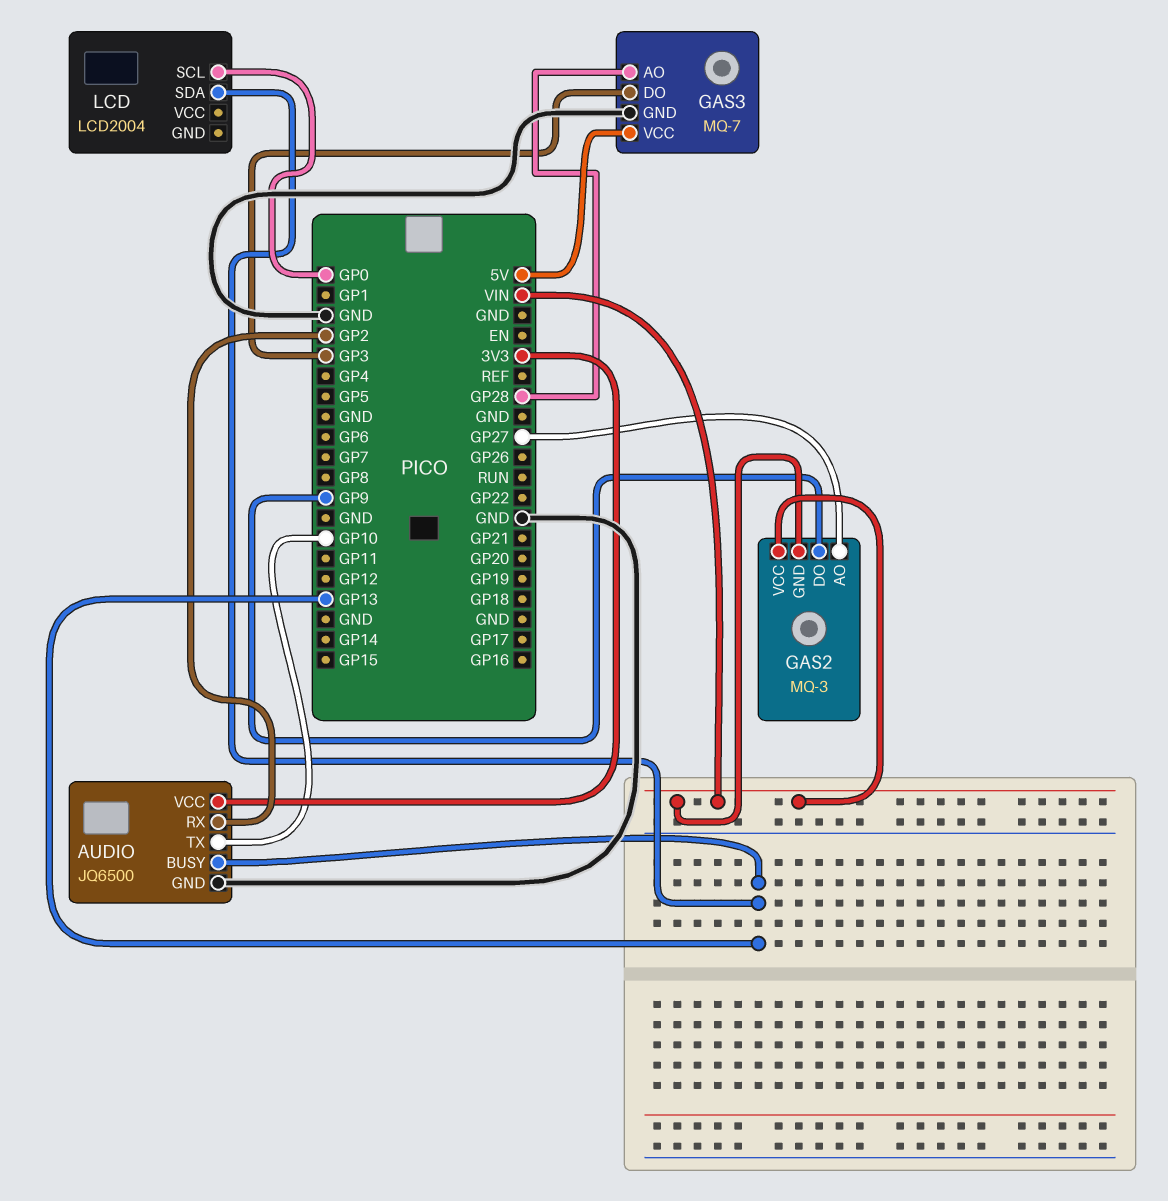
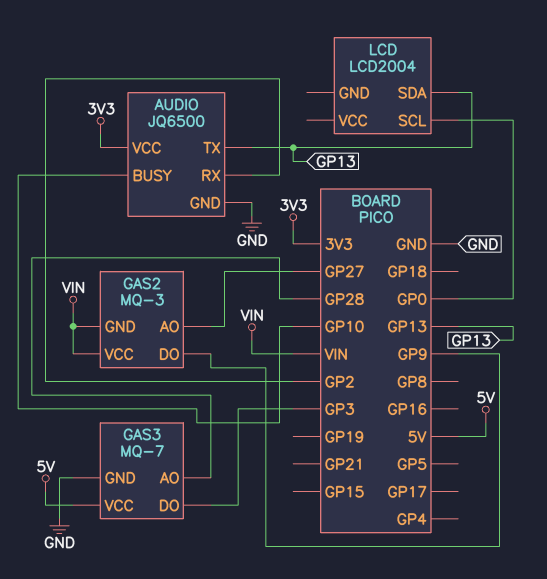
AUDIO pin BUSY: GP13 -> GP10
AUDIO pin TX: GP10 -> GP13

